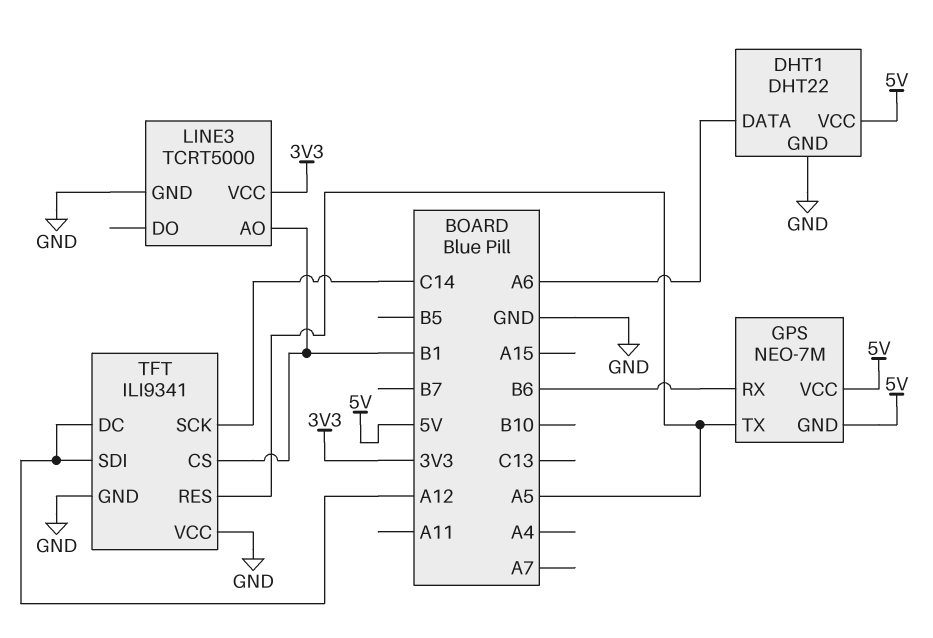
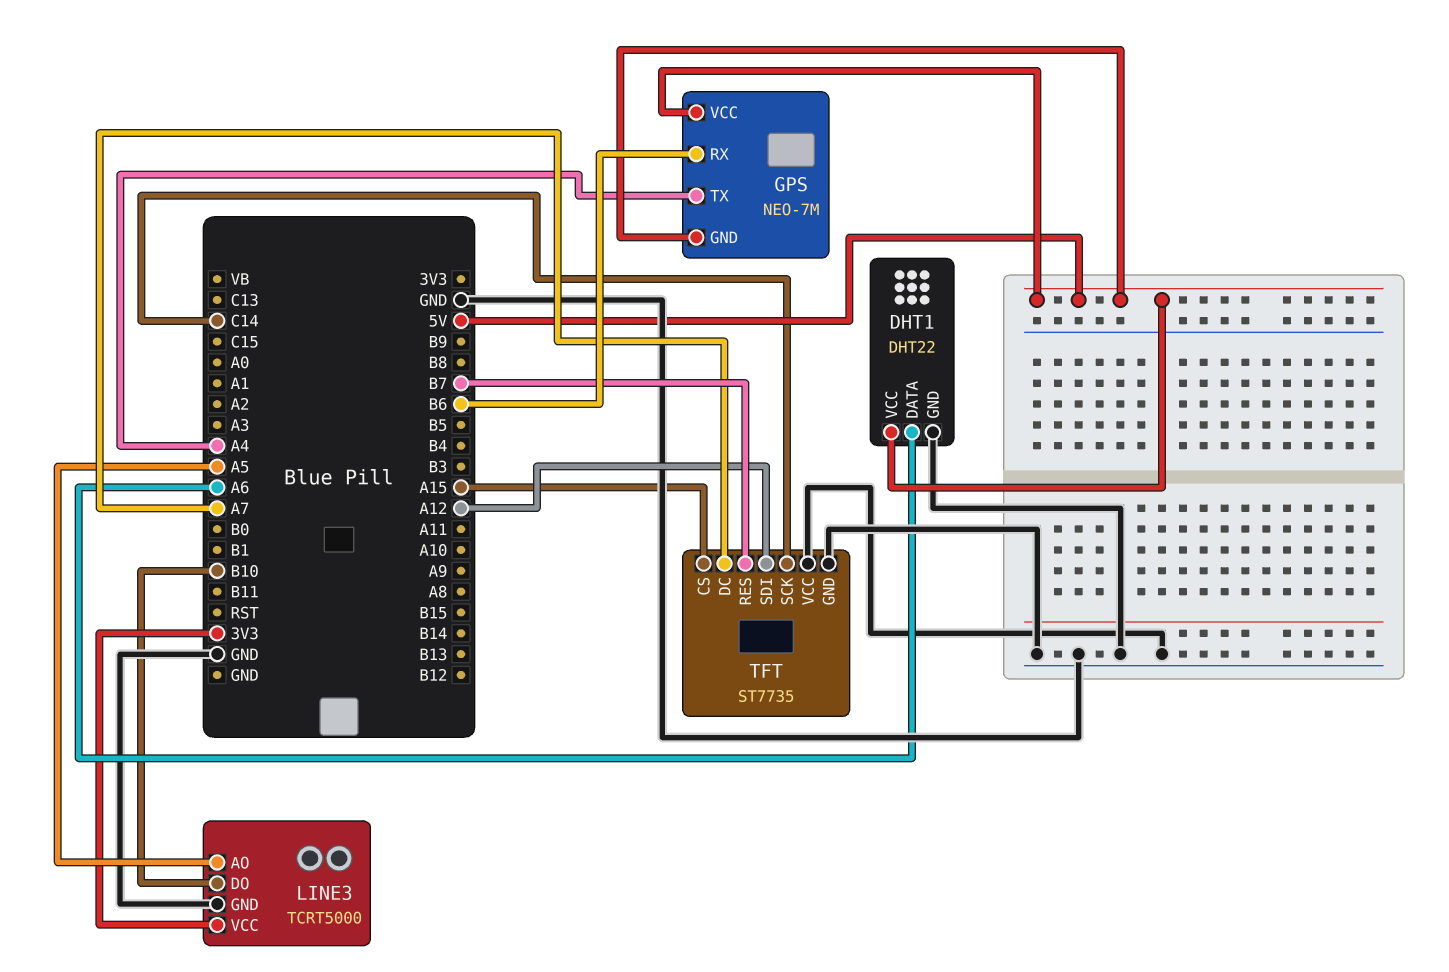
GPS pin TX: A5 -> A4
LINE3 pin AO: B1 -> A5
LINE3 pin DO: none -> B10
TFT: ILI9341 -> ST7735
TFT pin CS: B1 -> A15
TFT pin DC: A12 -> A7
TFT pin RES: A5 -> B7

